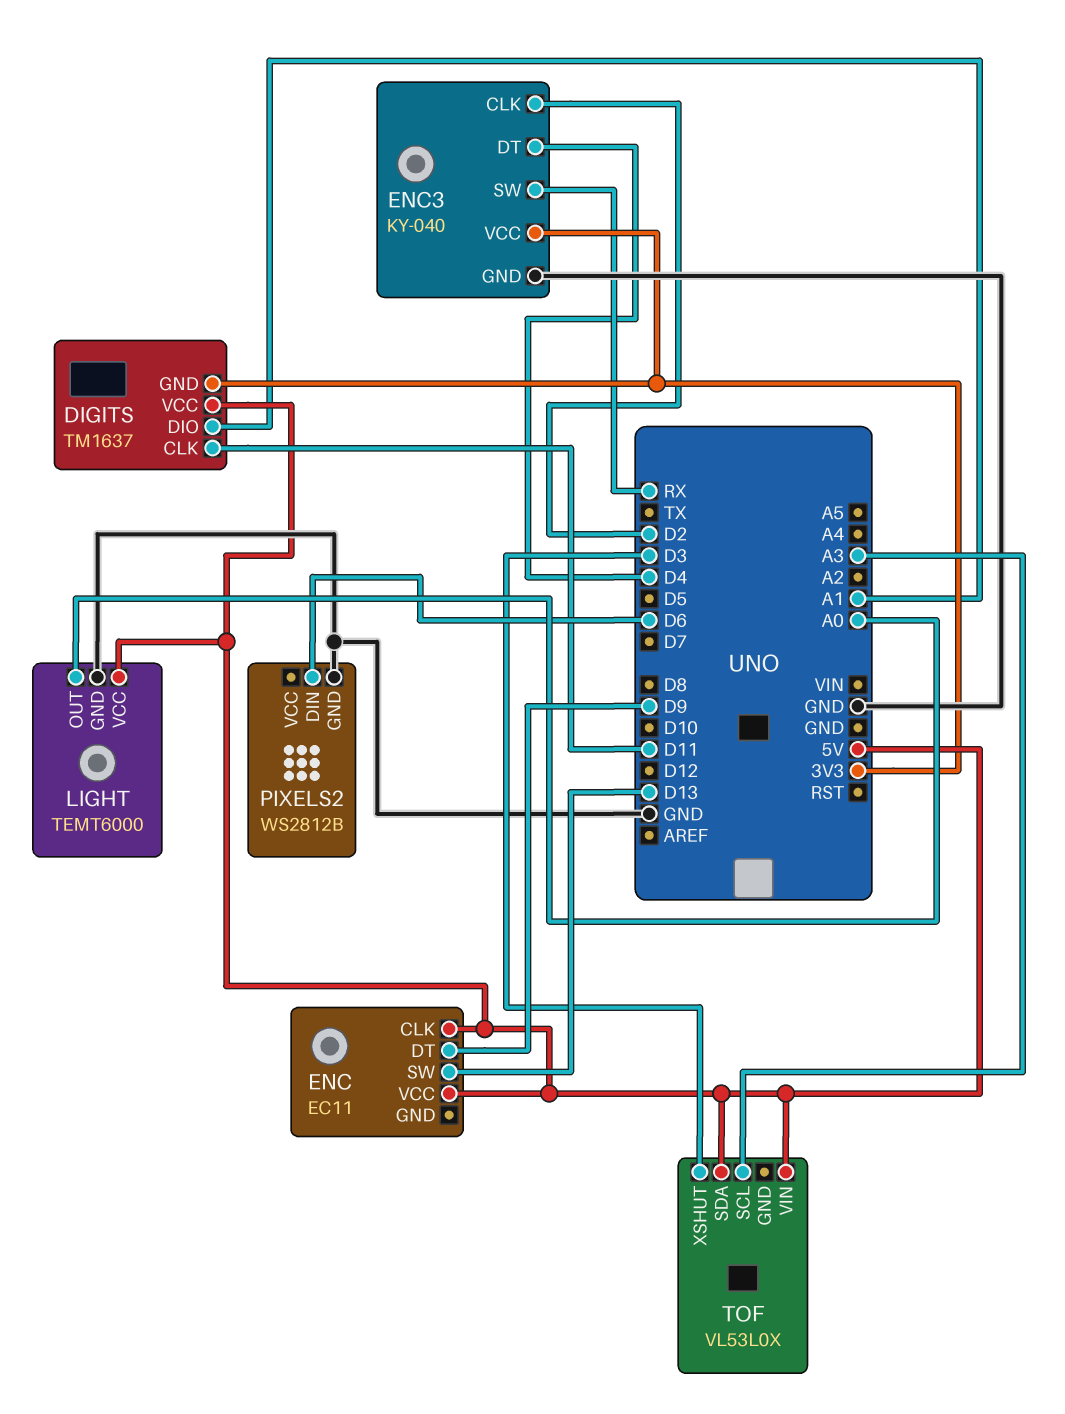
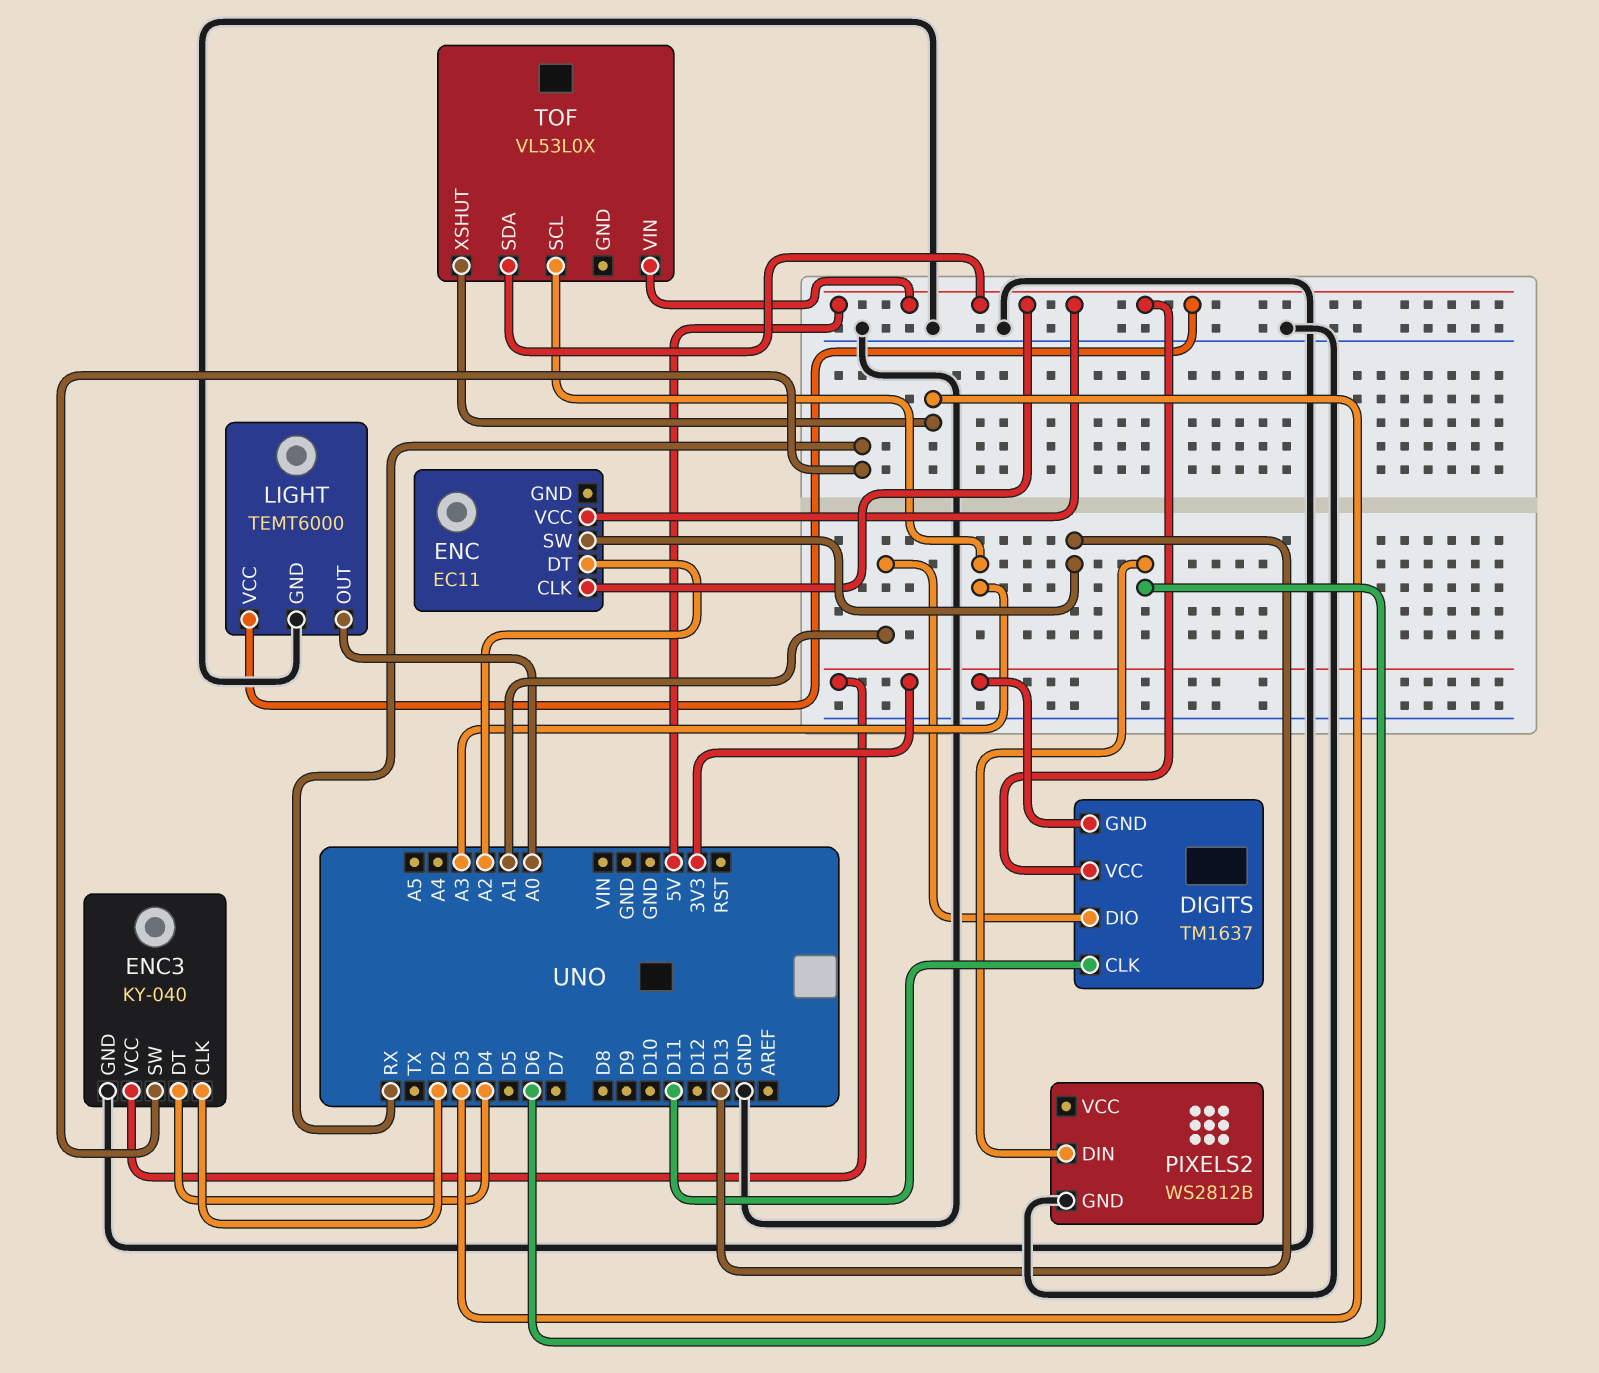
ENC pin DT: D9 -> A2

